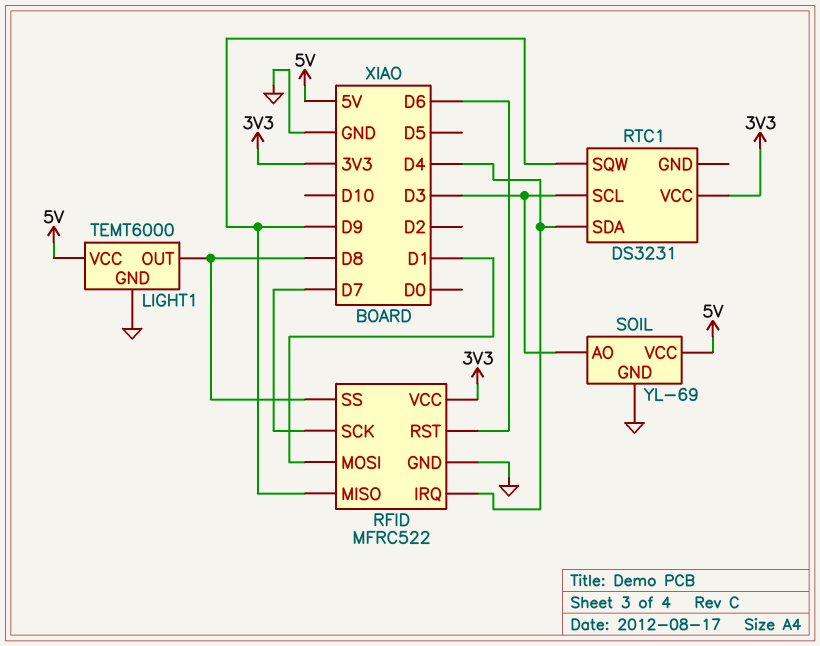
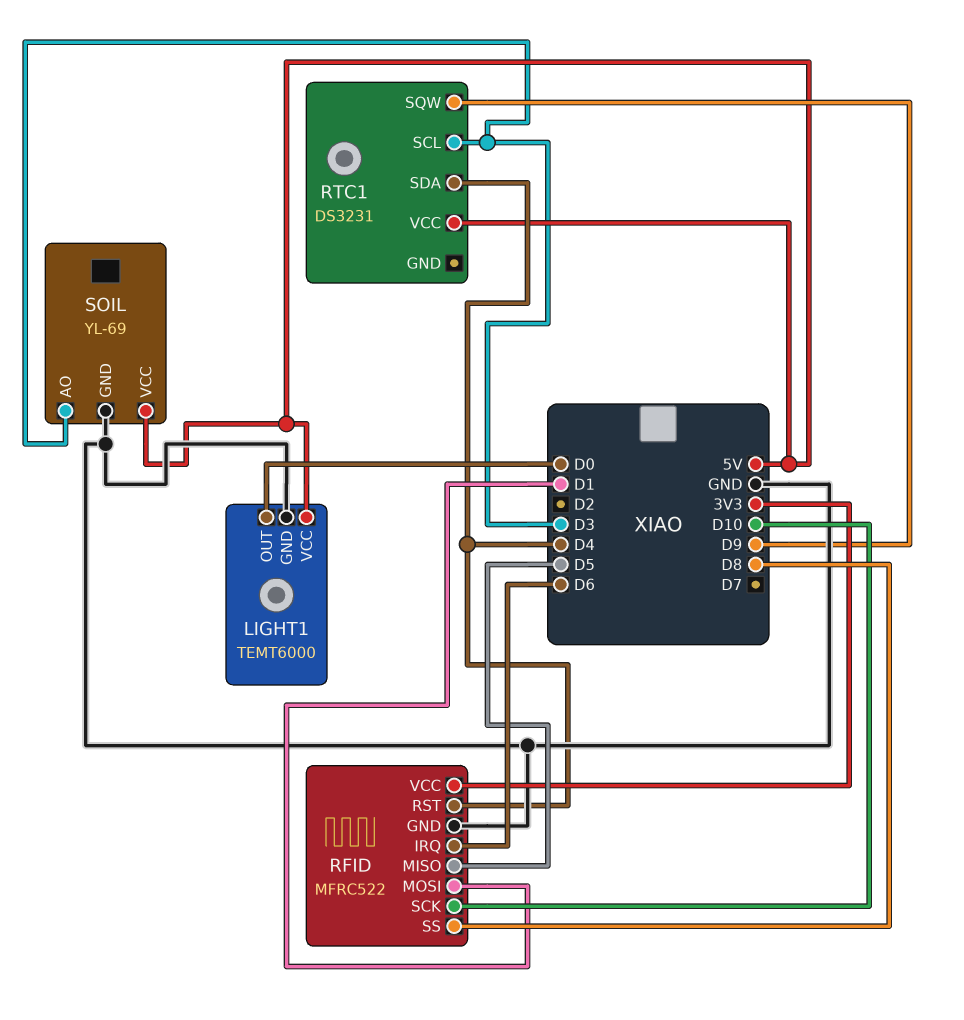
LIGHT1 pin OUT: D8 -> D0
RFID pin IRQ: D4 -> D6
RFID pin MISO: D9 -> D5
RFID pin RST: D6 -> D4
RFID pin SCK: D7 -> D10
RTC1 pin VCC: 3V3 -> 5V

